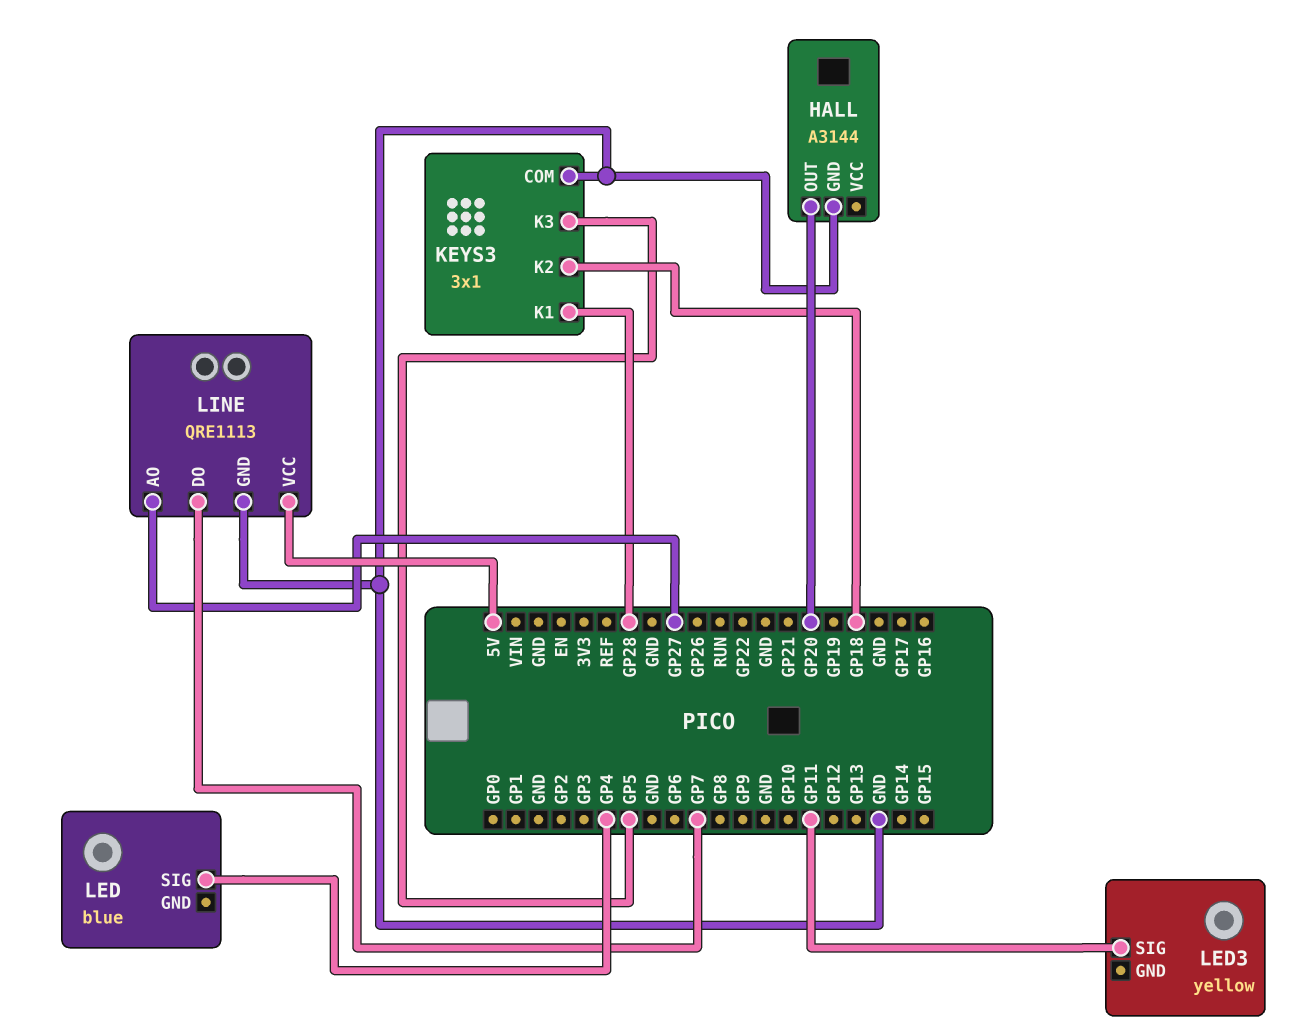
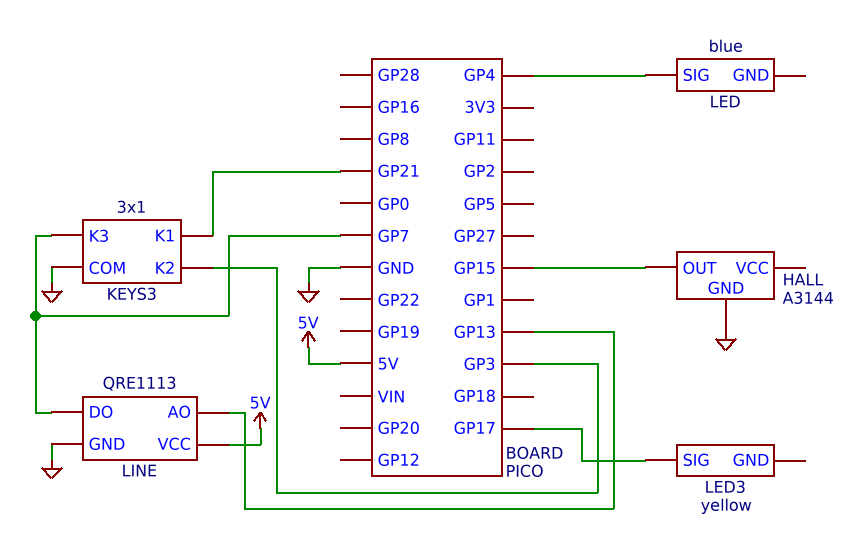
HALL pin OUT: GP20 -> GP15
KEYS3 pin K1: GP28 -> GP21
KEYS3 pin K2: GP18 -> GP3
KEYS3 pin K3: GP5 -> GP7
LED3 pin SIG: GP11 -> GP17
LINE pin AO: GP27 -> GP13

